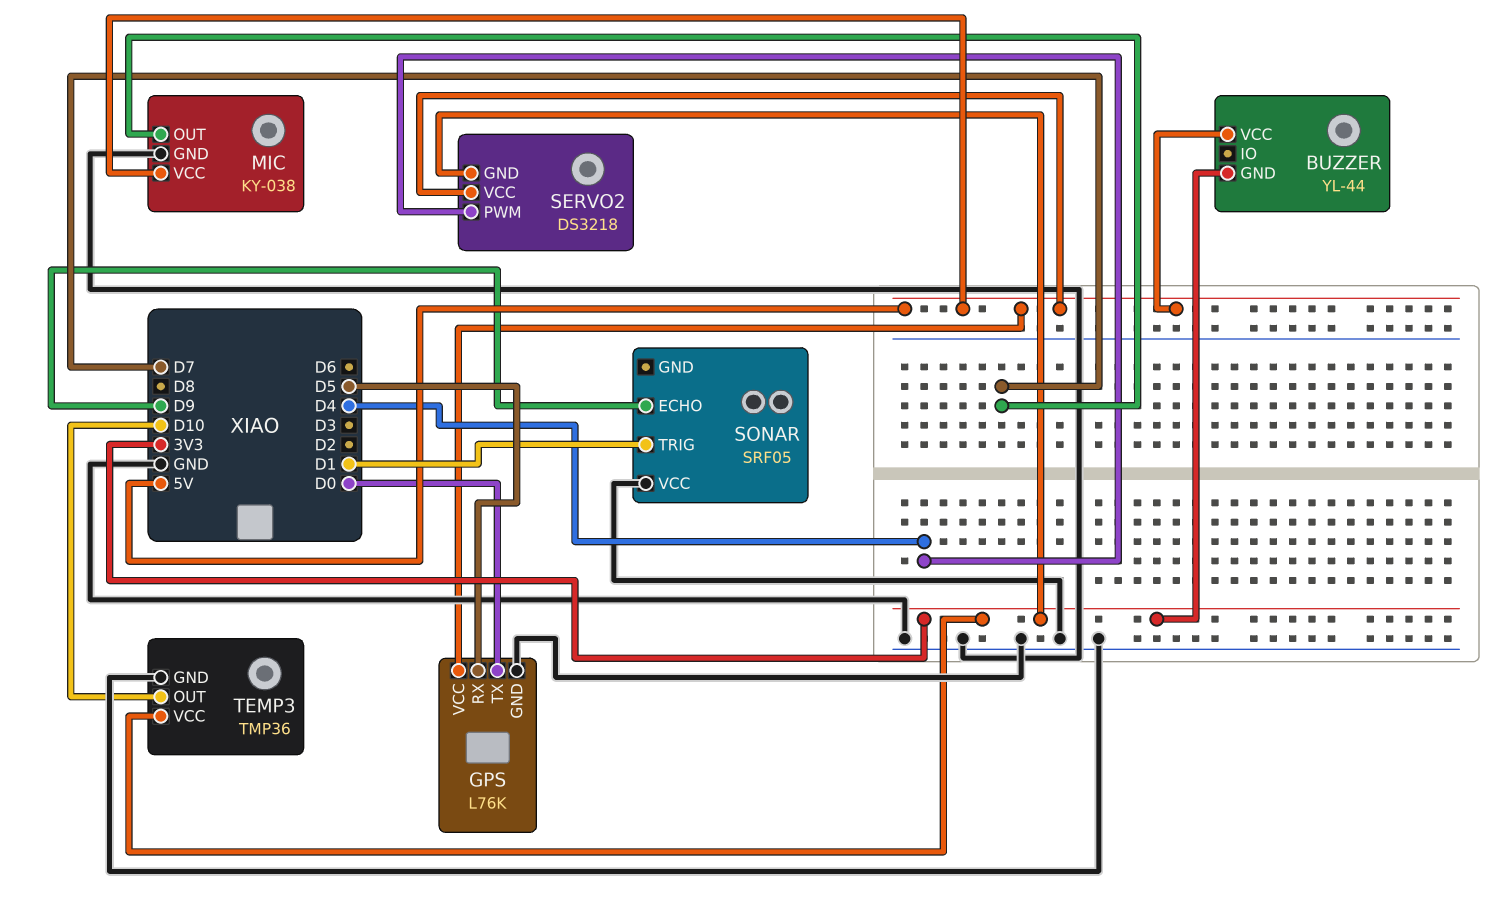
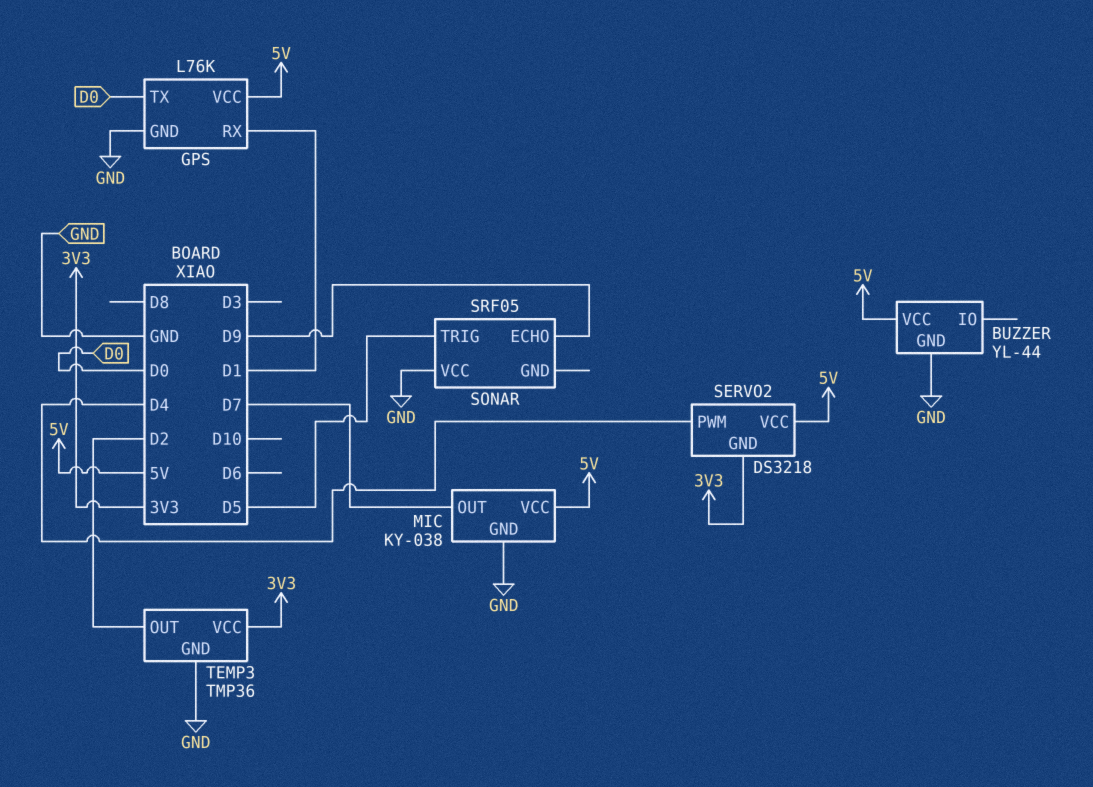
BUZZER pin GND: 3V3 -> GND
GPS pin RX: D5 -> D1
SONAR pin TRIG: D1 -> D5
TEMP3 pin OUT: D10 -> D2

